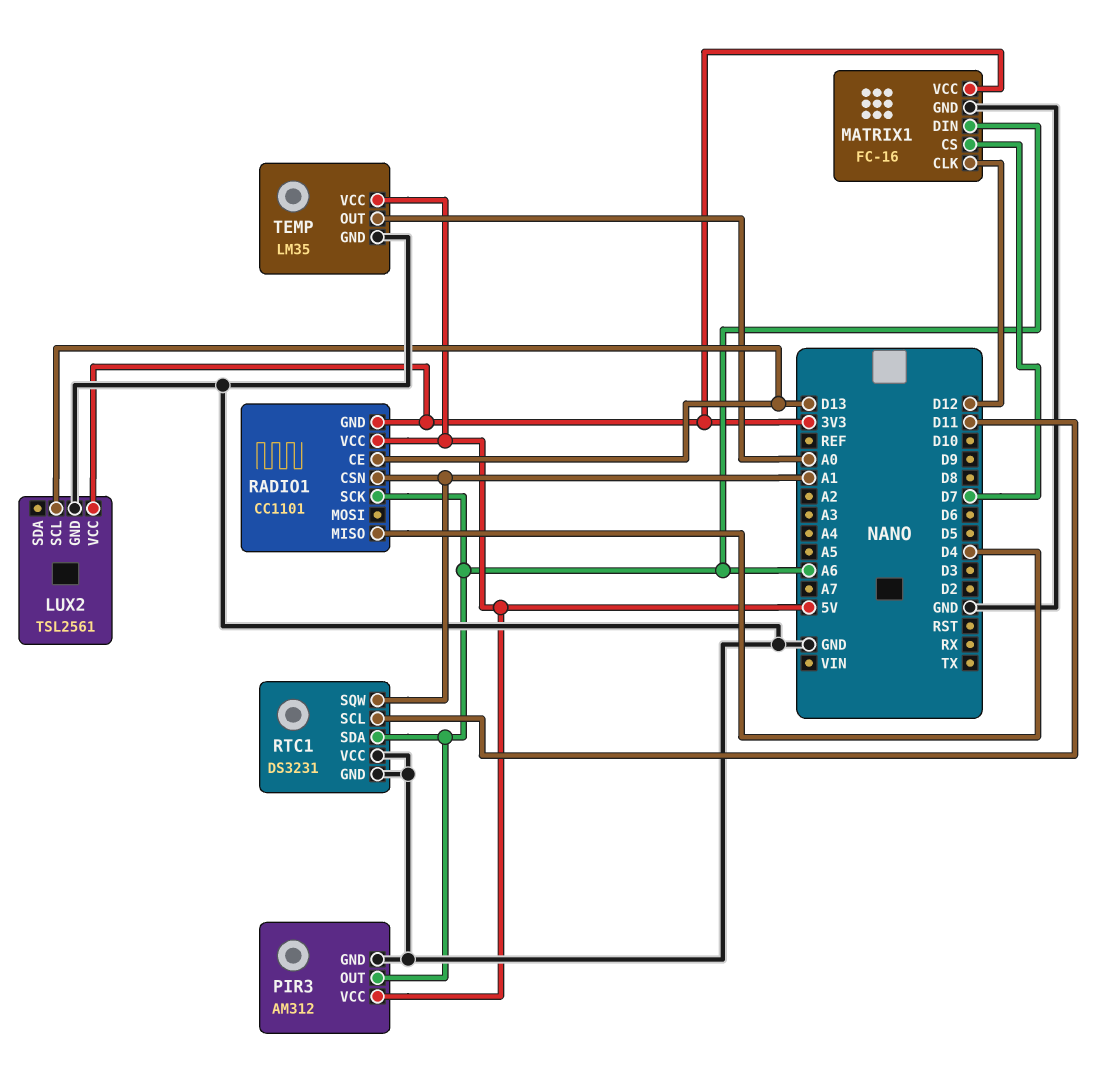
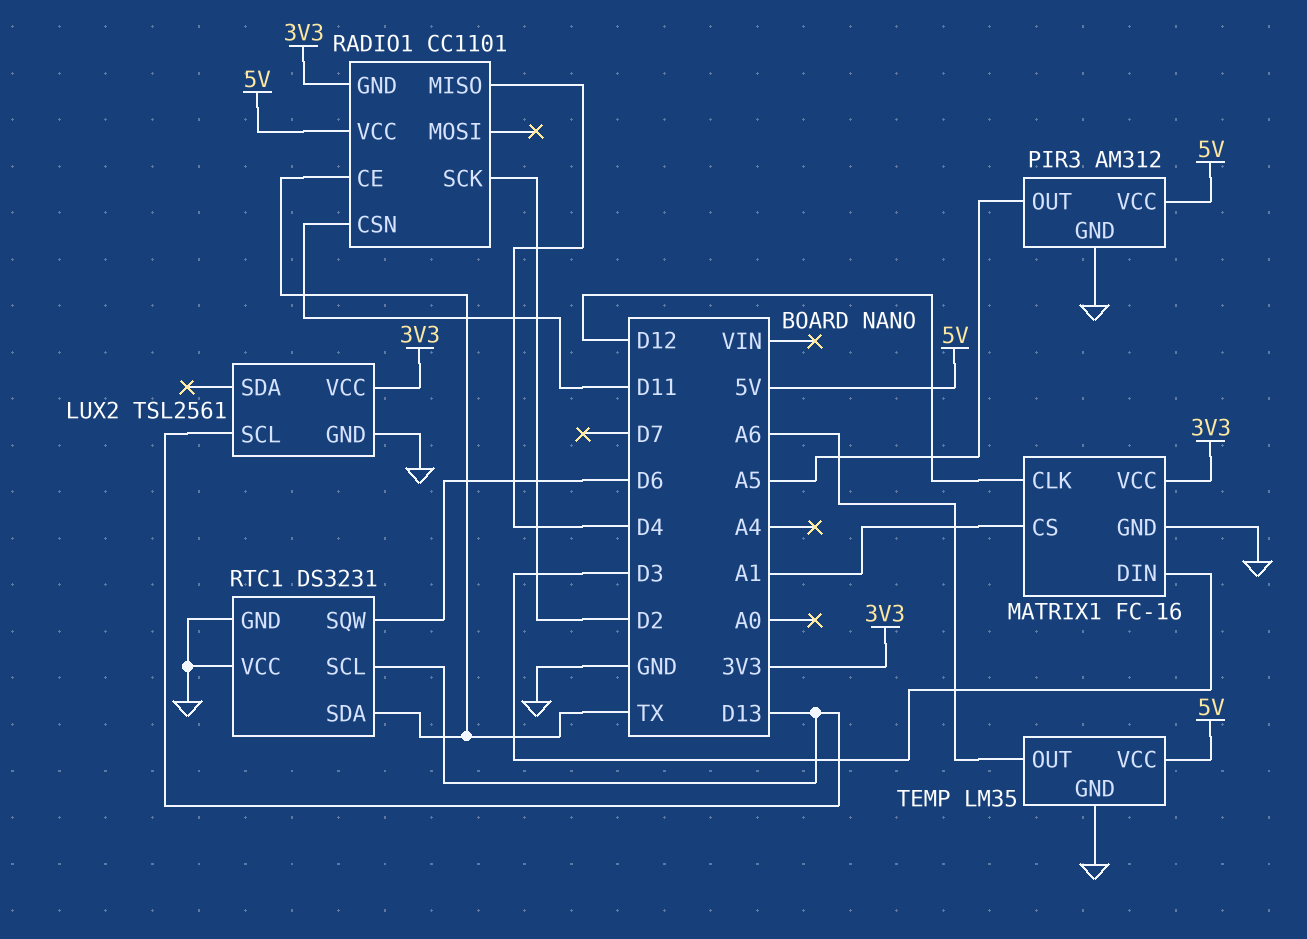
MATRIX1 pin CS: D7 -> A1
MATRIX1 pin DIN: A6 -> D3
PIR3 pin OUT: A6 -> A5
RADIO1 pin CE: D13 -> TX
RADIO1 pin CSN: A1 -> D11
RADIO1 pin SCK: A6 -> D2
RTC1 pin SCL: D11 -> D13
RTC1 pin SDA: A6 -> TX
RTC1 pin SQW: A1 -> D6
TEMP pin OUT: A0 -> A6

